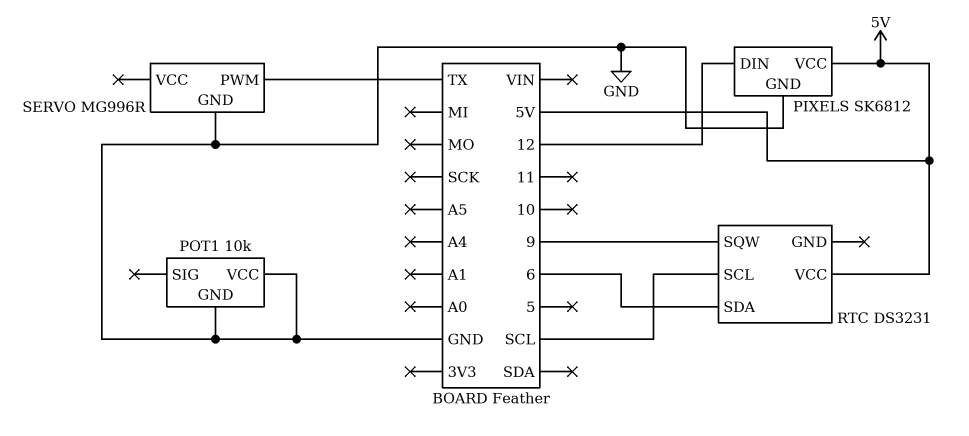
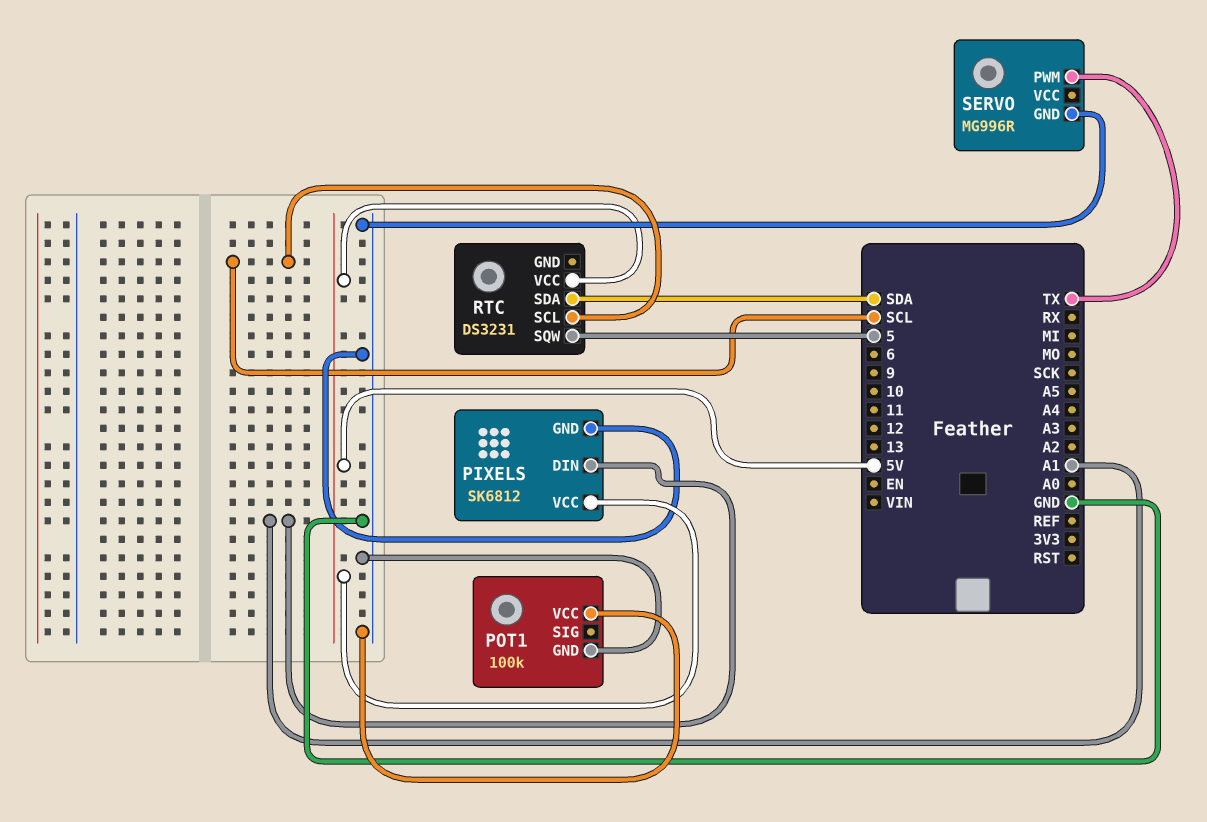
PIXELS pin DIN: 12 -> A1
POT1: 10k -> 100k
RTC pin SDA: 6 -> SDA
RTC pin SQW: 9 -> 5

